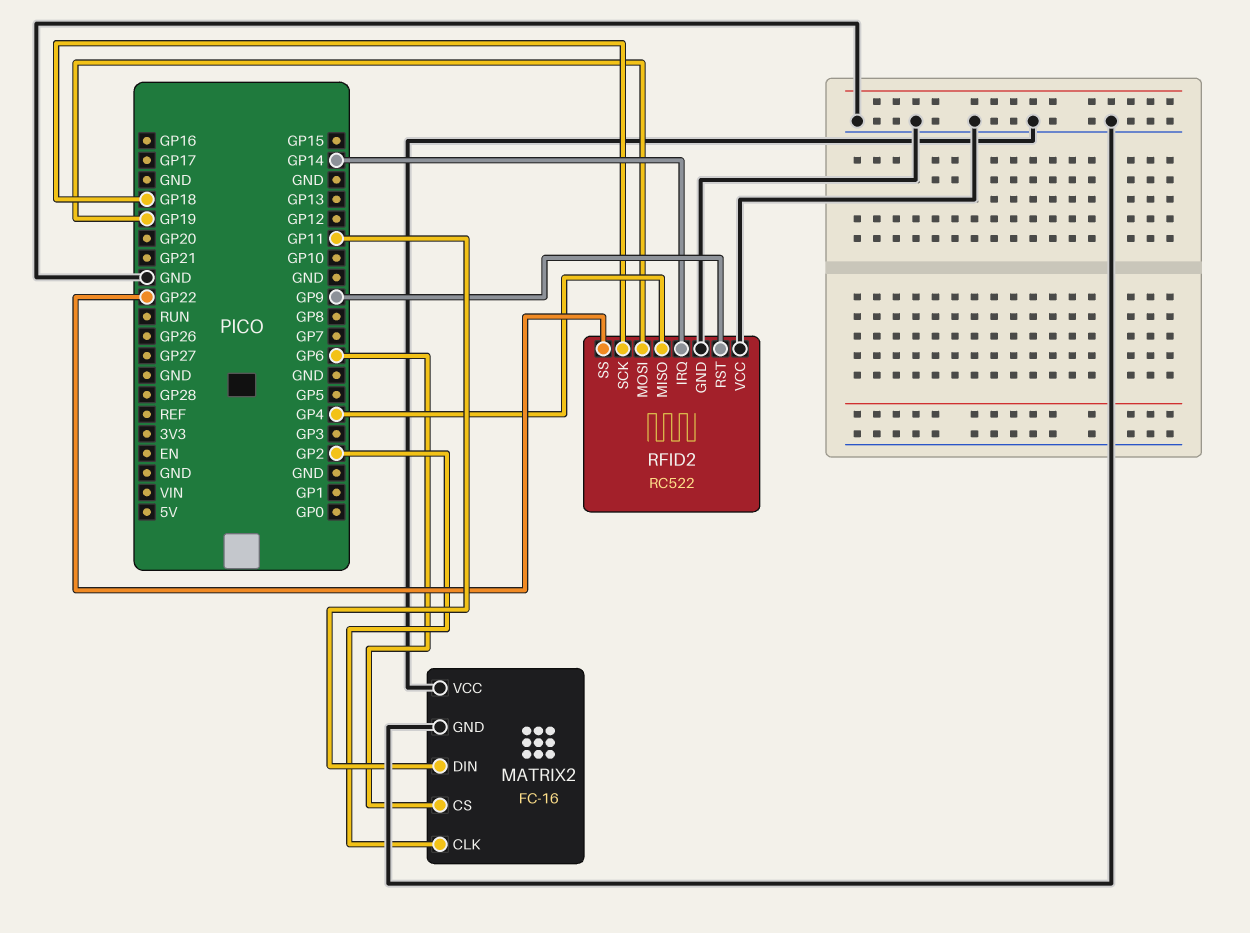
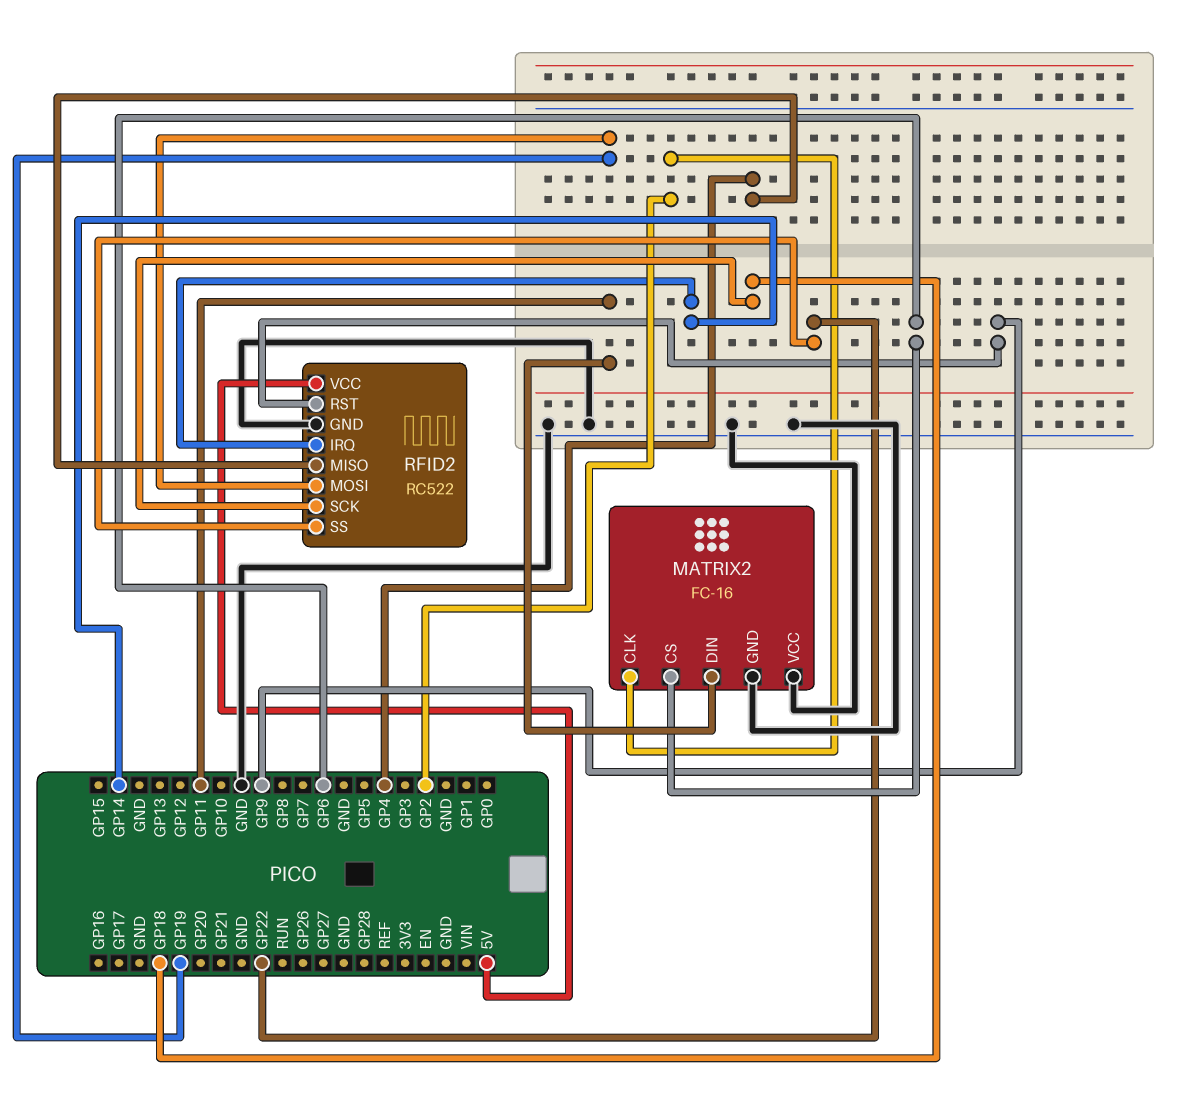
RFID2 pin VCC: GND -> 5V

